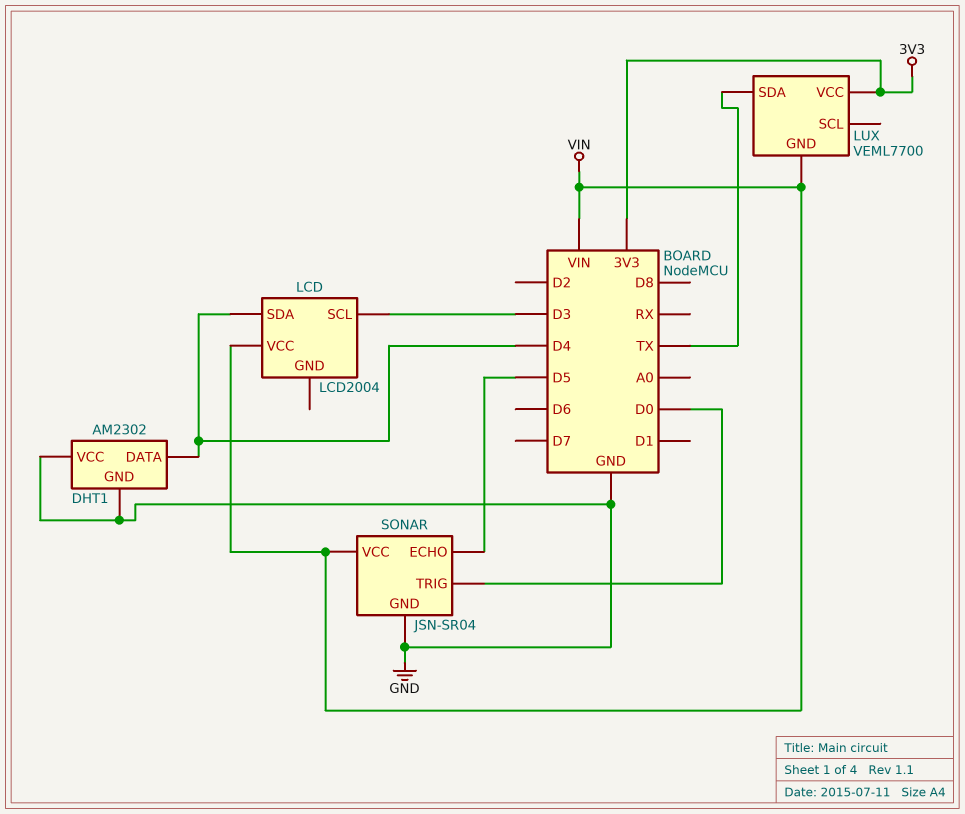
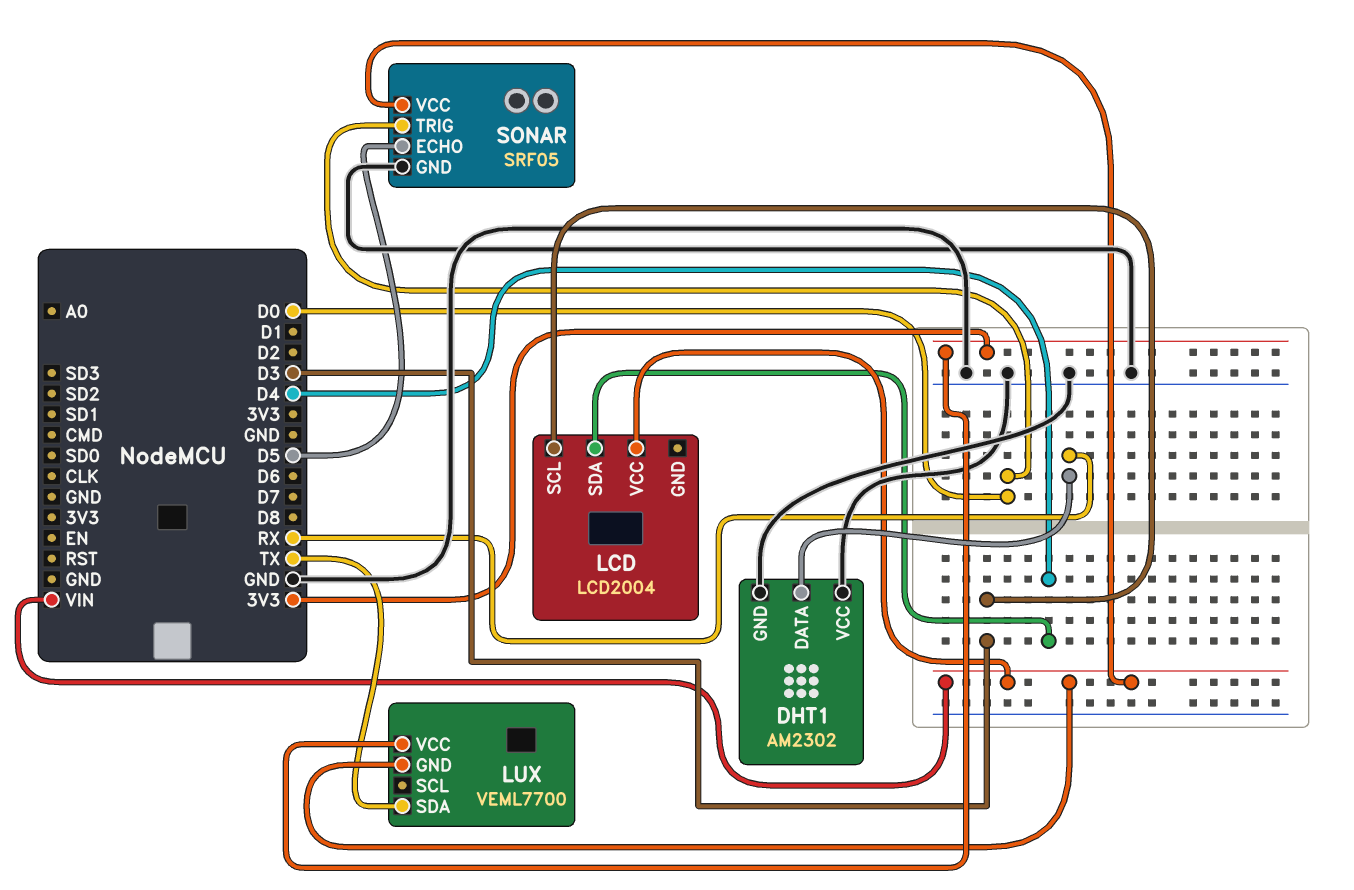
DHT1 pin DATA: D4 -> RX
SONAR: JSN-SR04 -> SRF05

